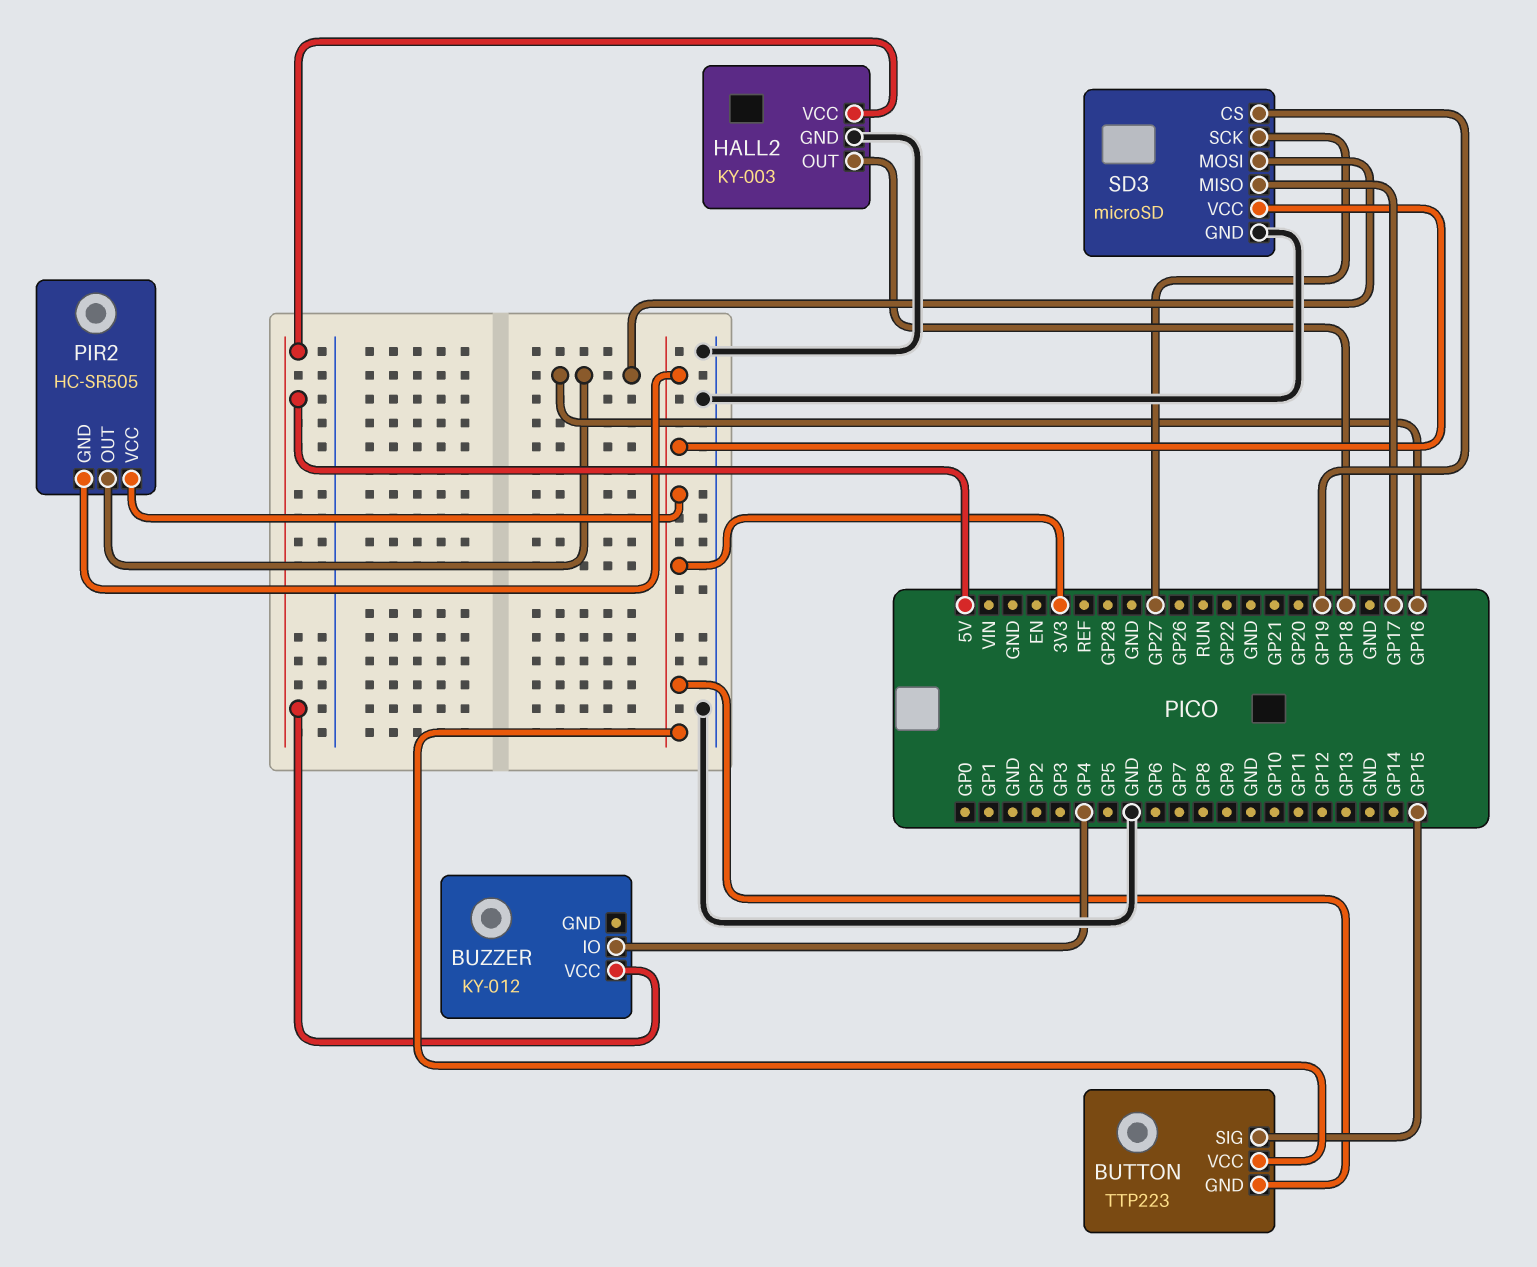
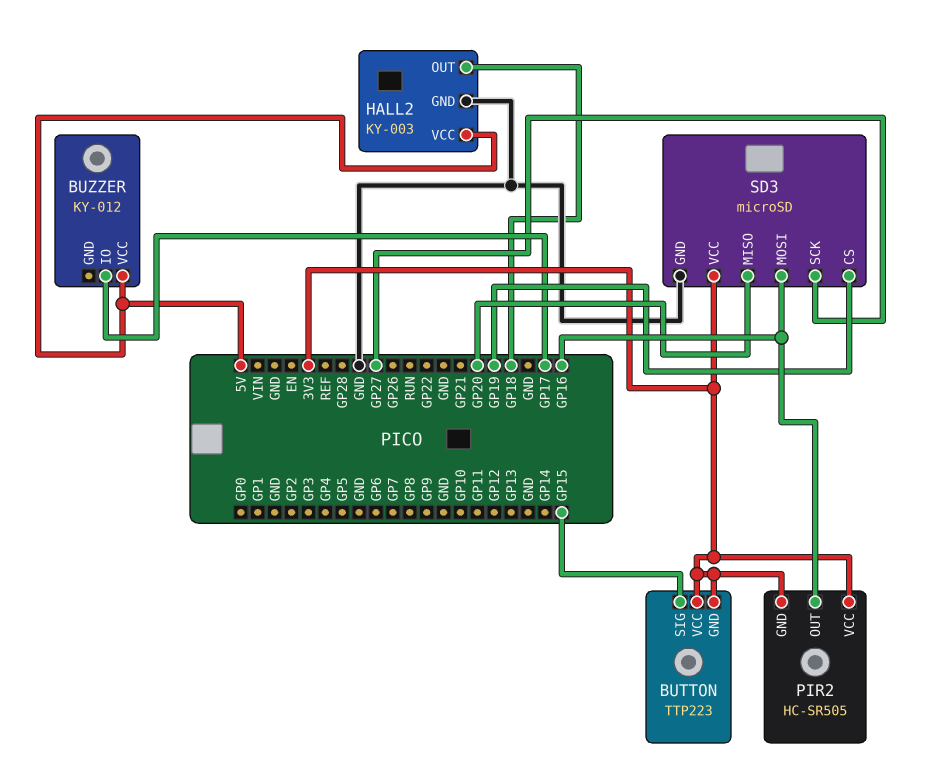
BUZZER pin IO: GP4 -> GP17
SD3 pin MISO: GP17 -> GP20

